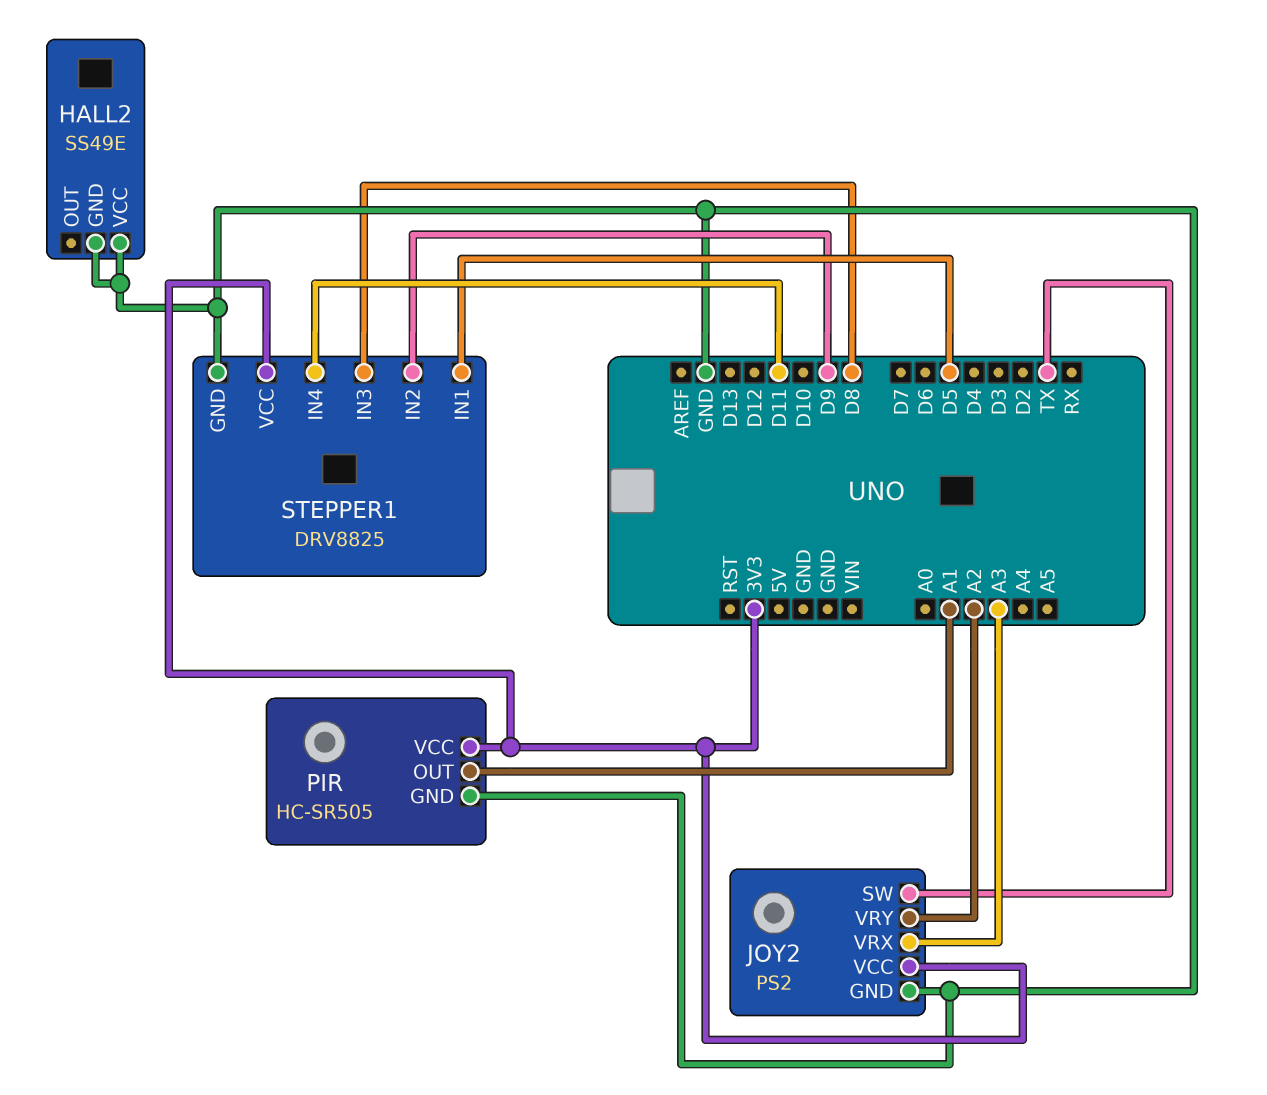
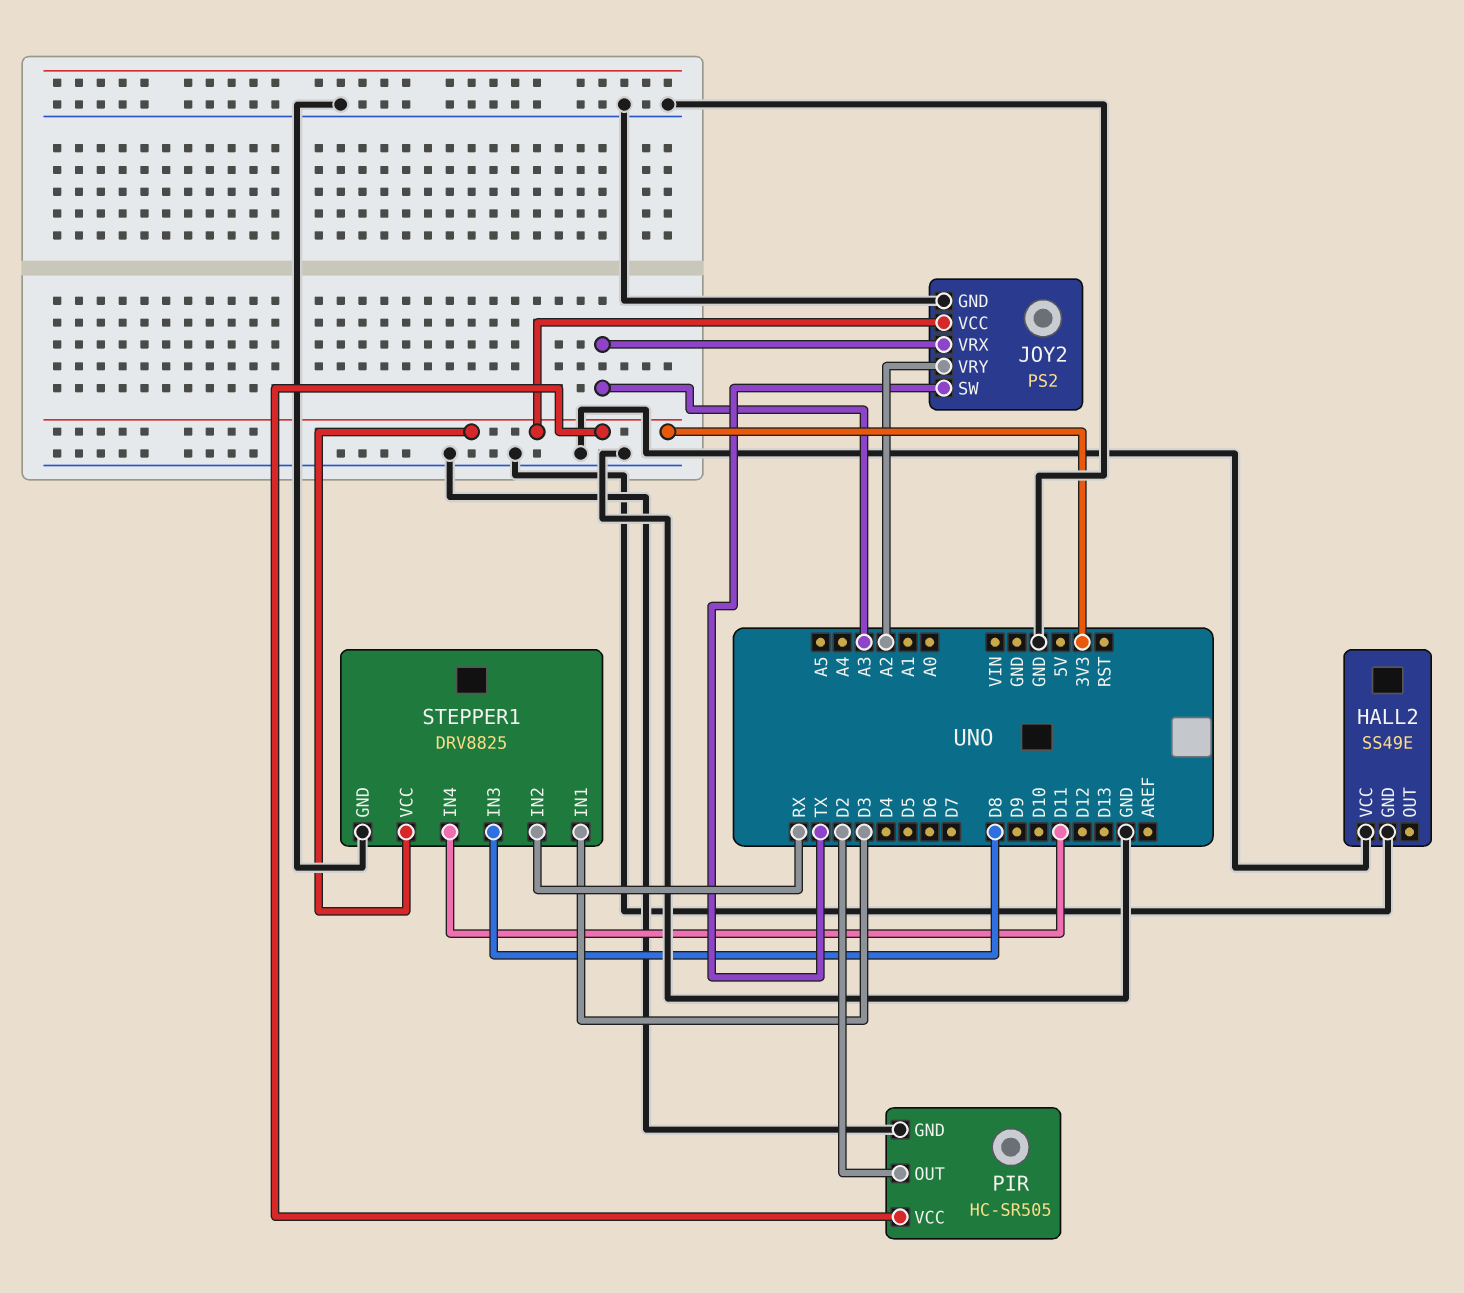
PIR pin OUT: A1 -> D2
STEPPER1 pin IN1: D5 -> D3
STEPPER1 pin IN2: D9 -> RX

